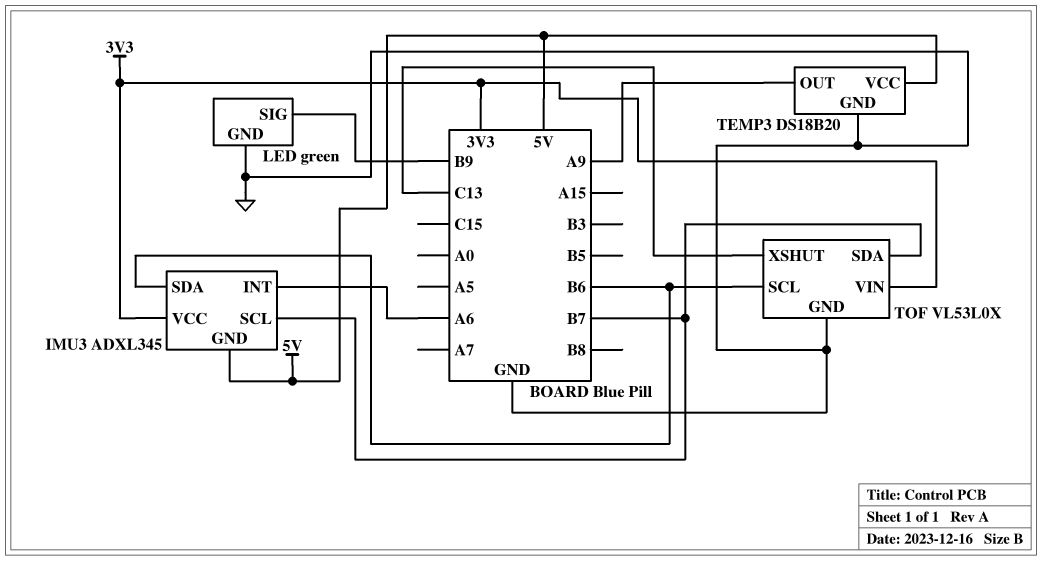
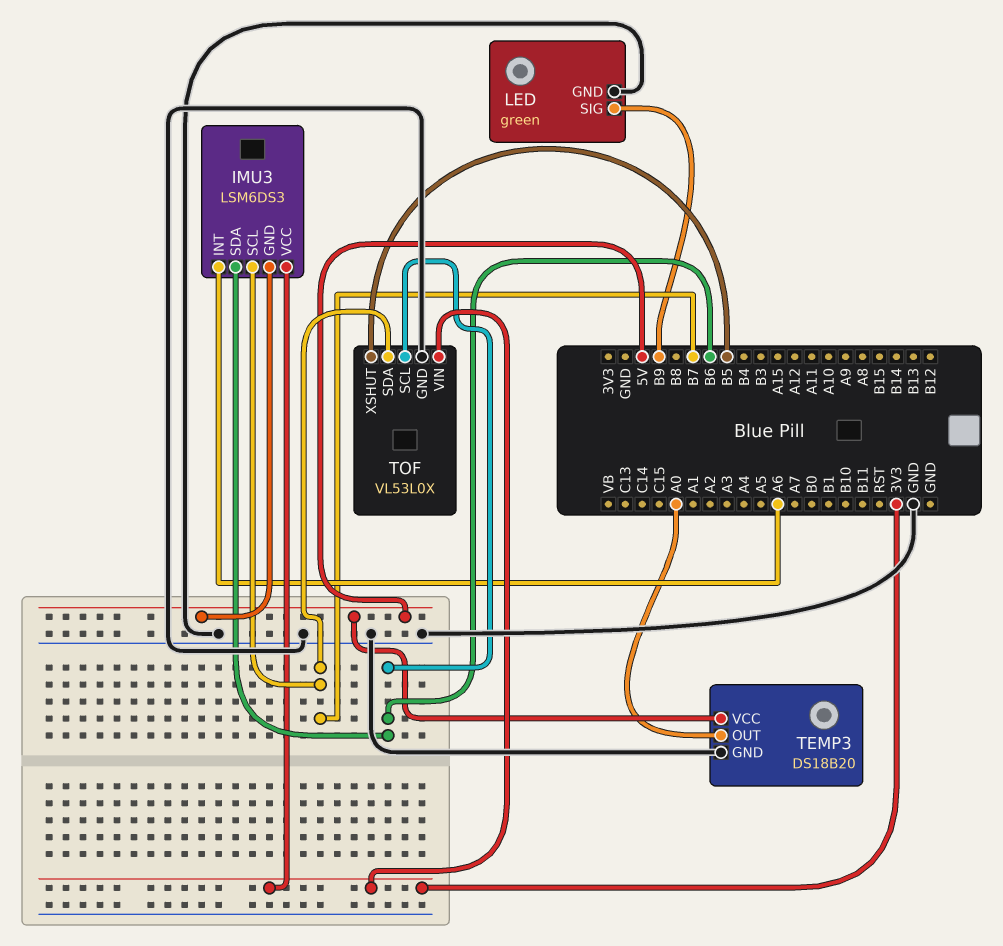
IMU3: ADXL345 -> LSM6DS3
TEMP3 pin OUT: A9 -> A0
TOF pin XSHUT: C13 -> B5

